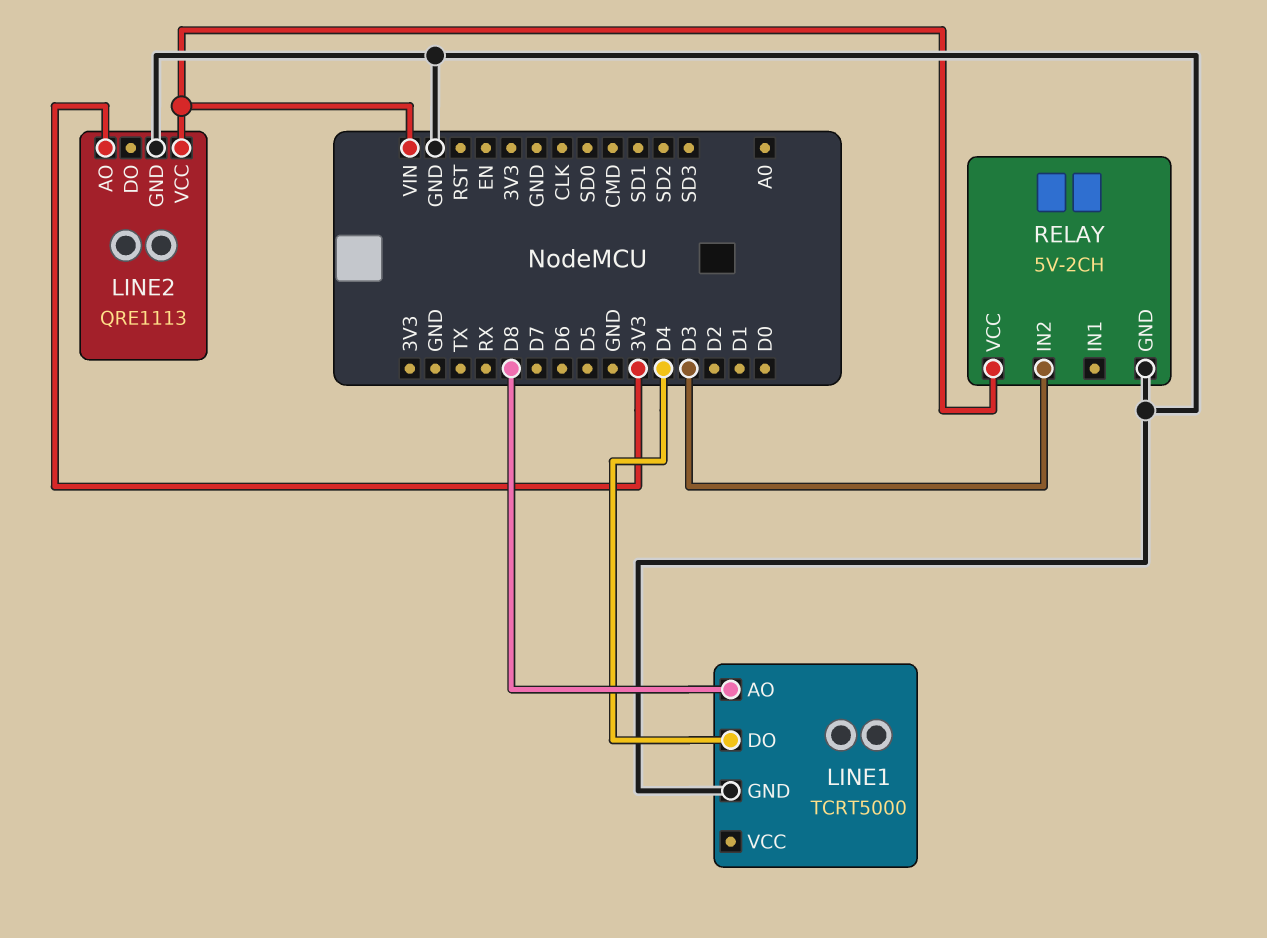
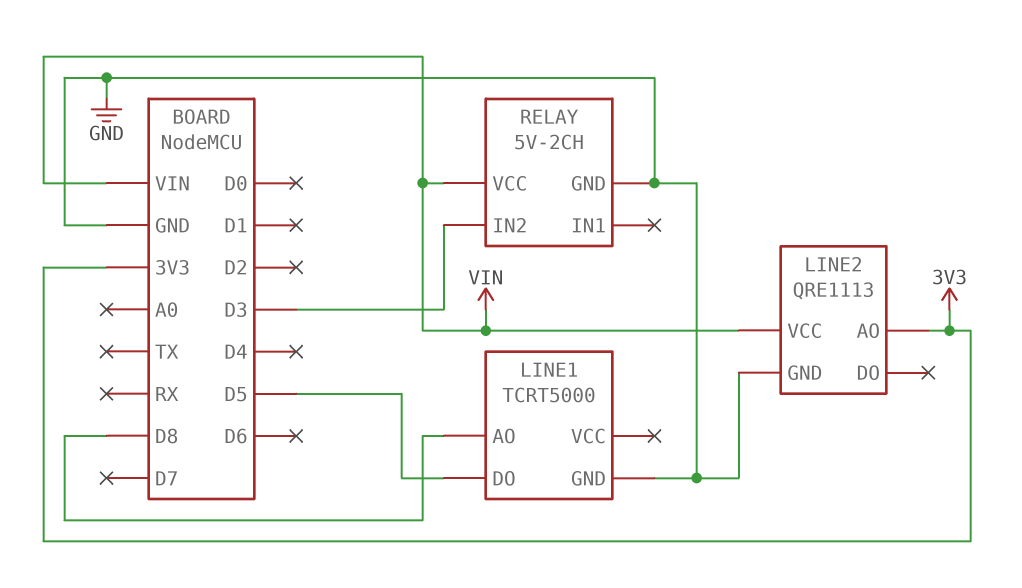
LINE1 pin DO: D4 -> D5

